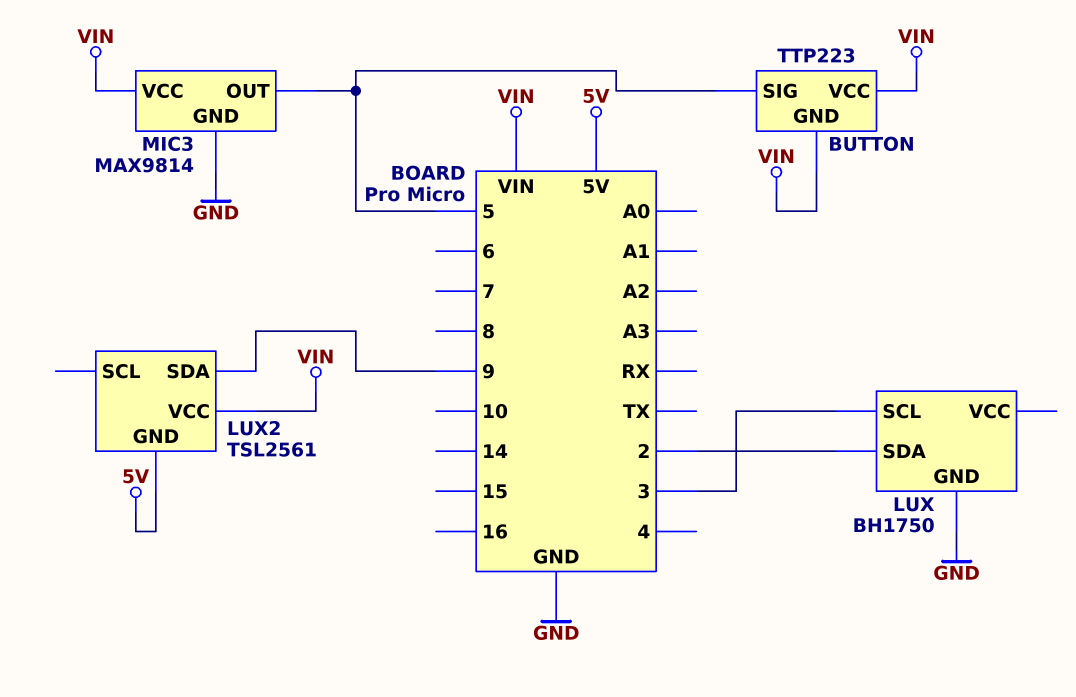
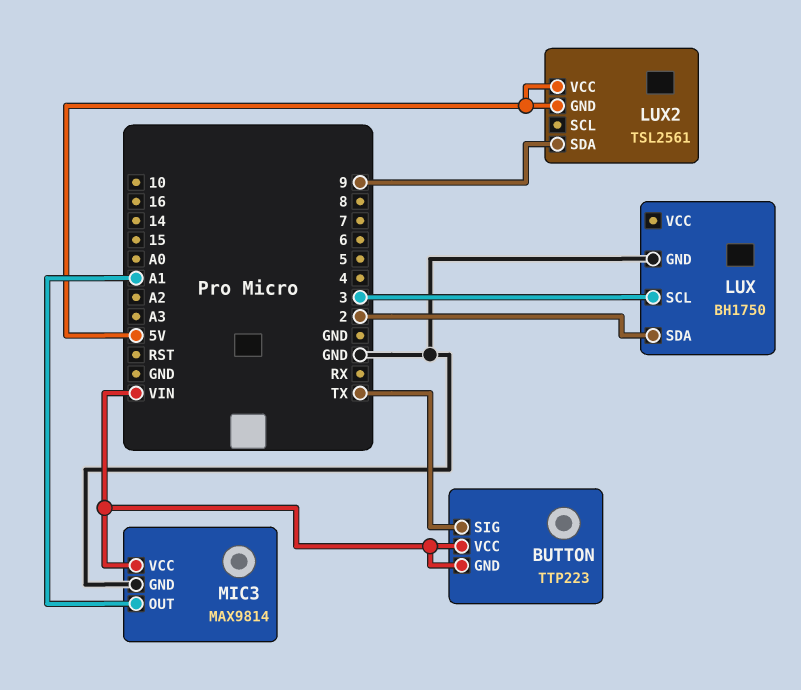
BUTTON pin SIG: 5 -> TX
LUX2 pin VCC: VIN -> 5V
MIC3 pin OUT: 5 -> A1

